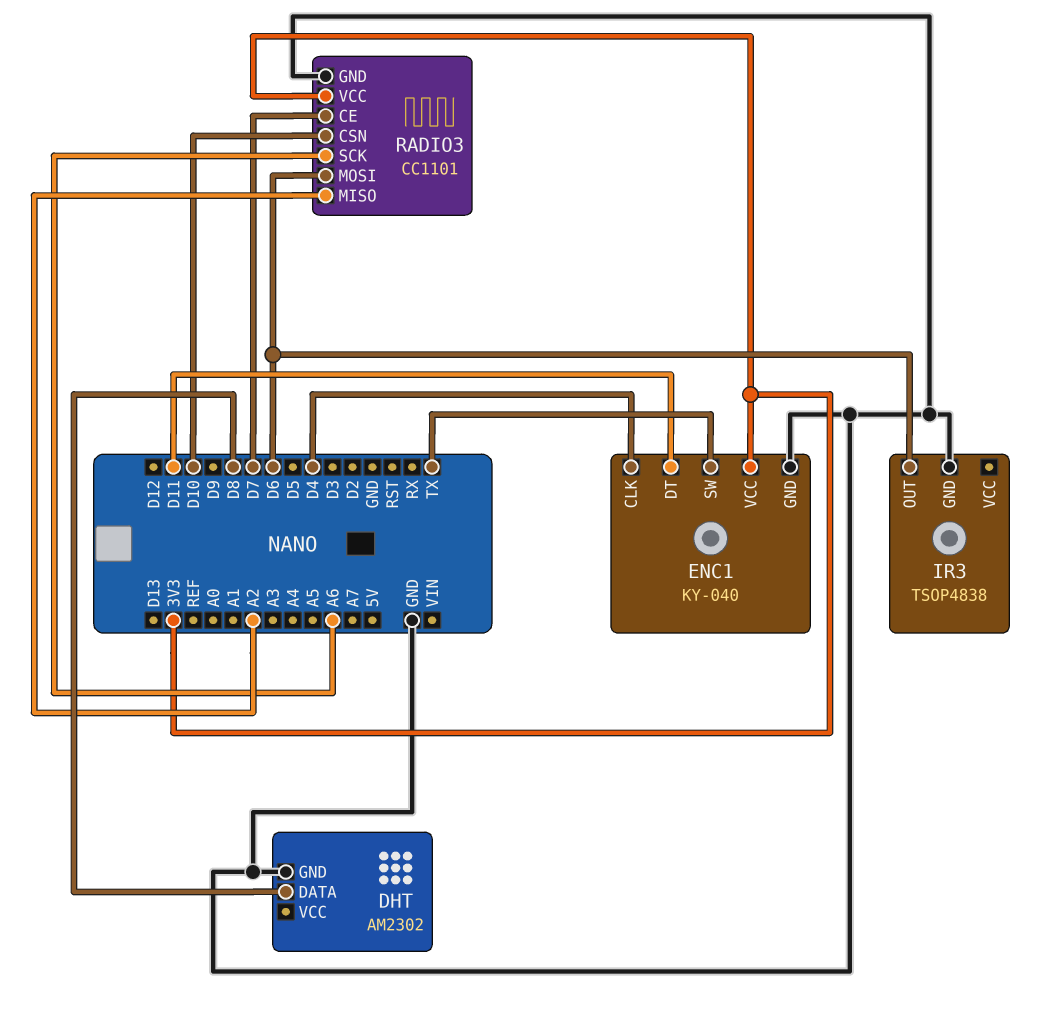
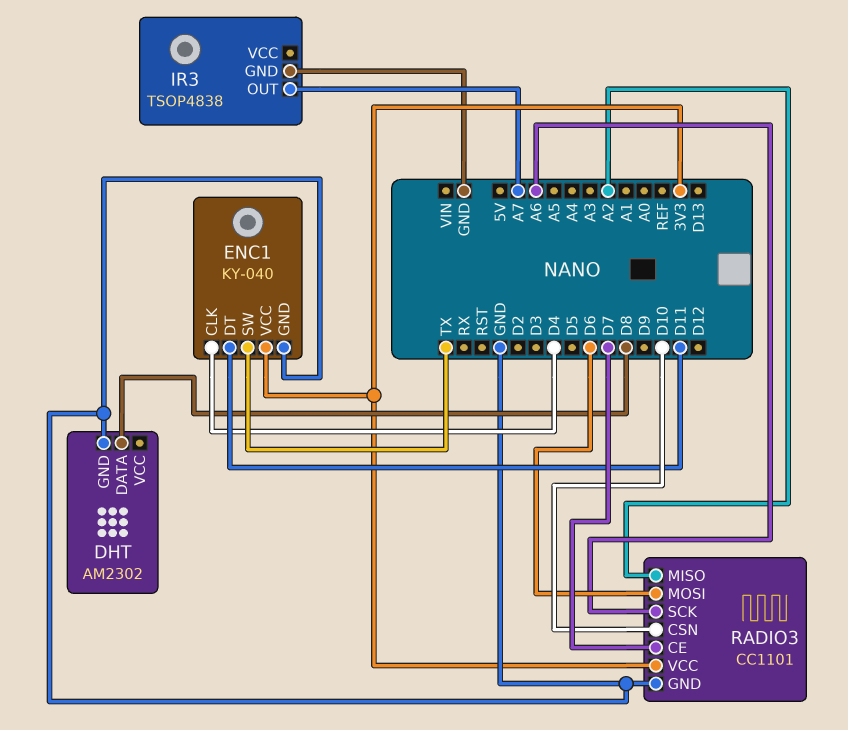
IR3 pin OUT: D6 -> A7

